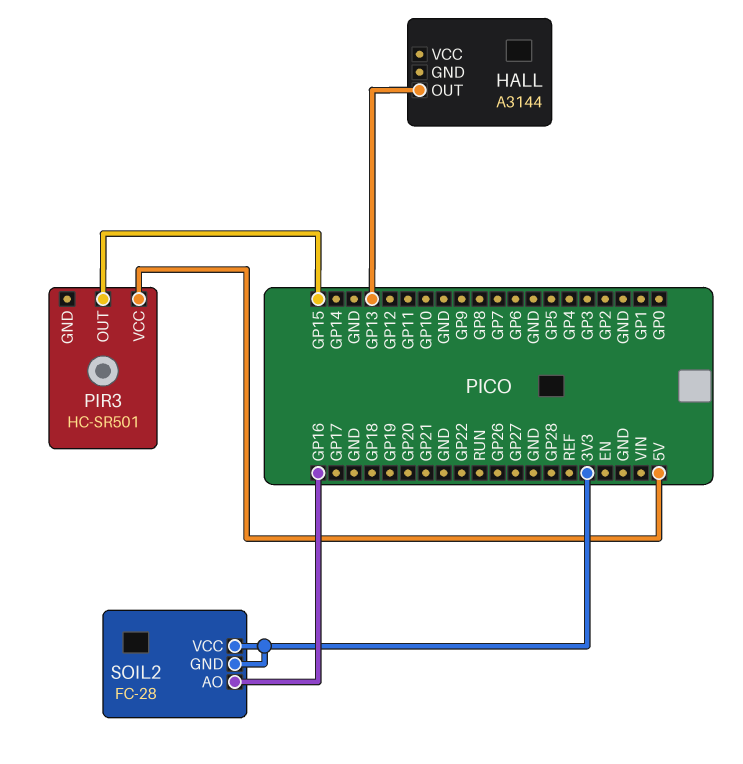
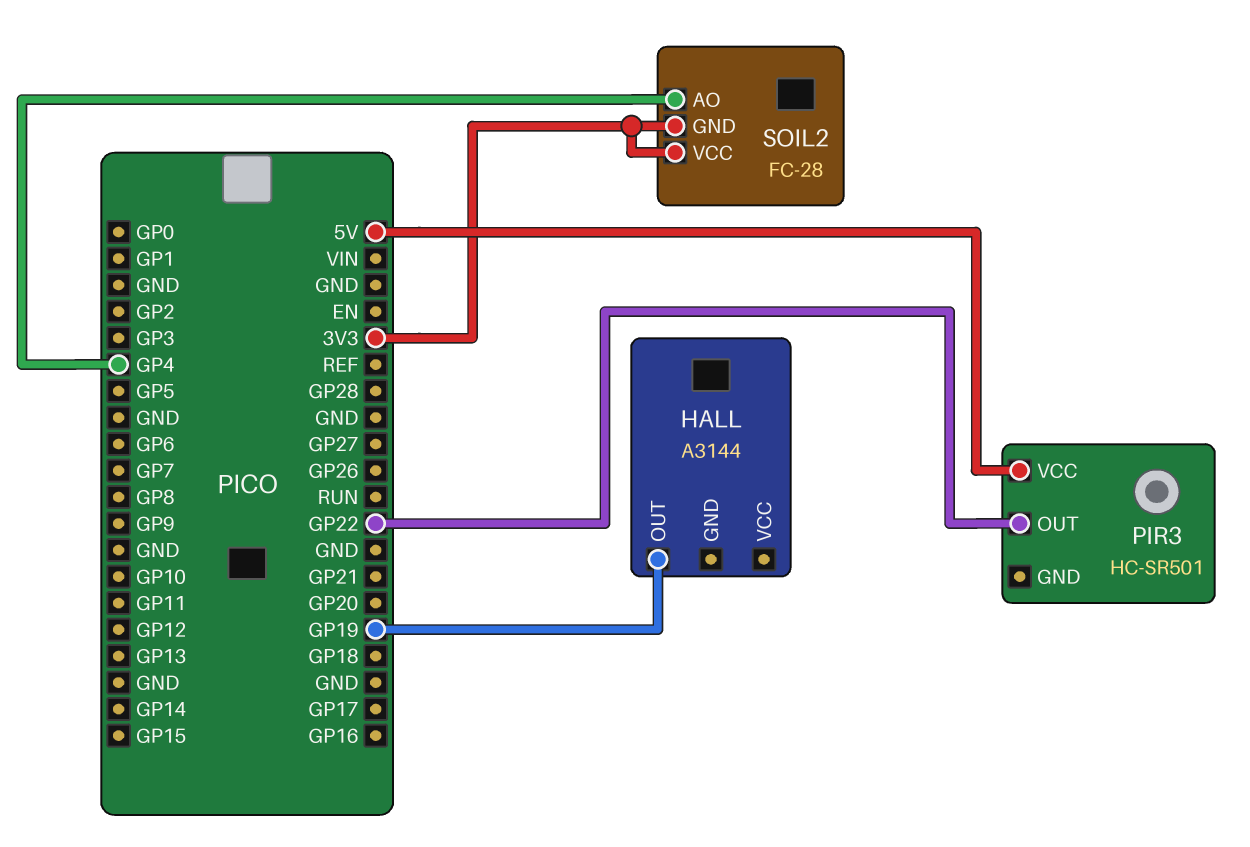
HALL pin OUT: GP13 -> GP19
PIR3 pin OUT: GP15 -> GP22
SOIL2 pin AO: GP16 -> GP4

